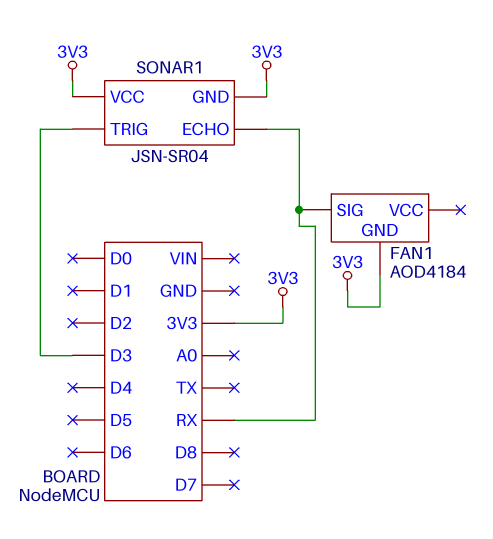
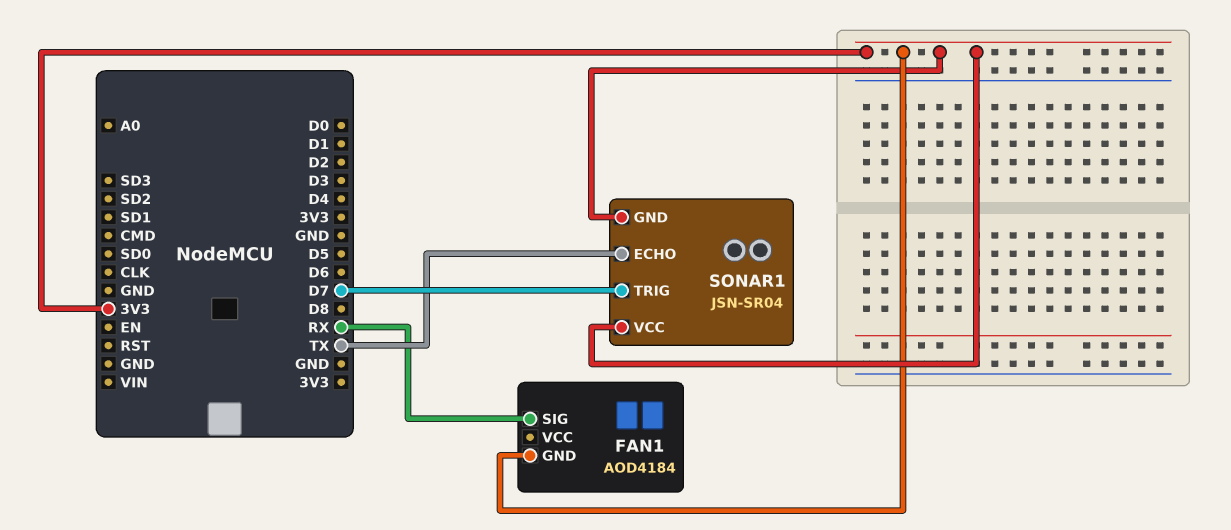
SONAR1 pin ECHO: RX -> TX
SONAR1 pin TRIG: D3 -> D7

